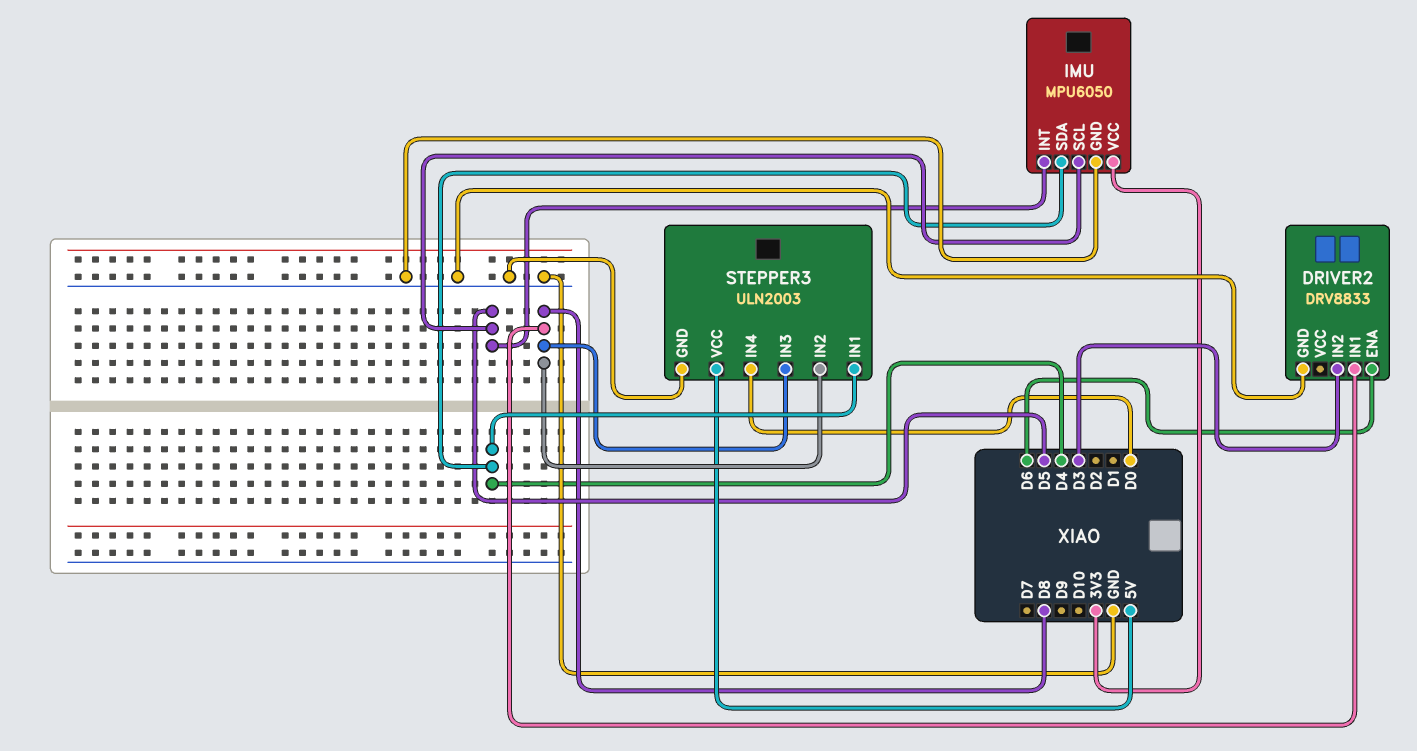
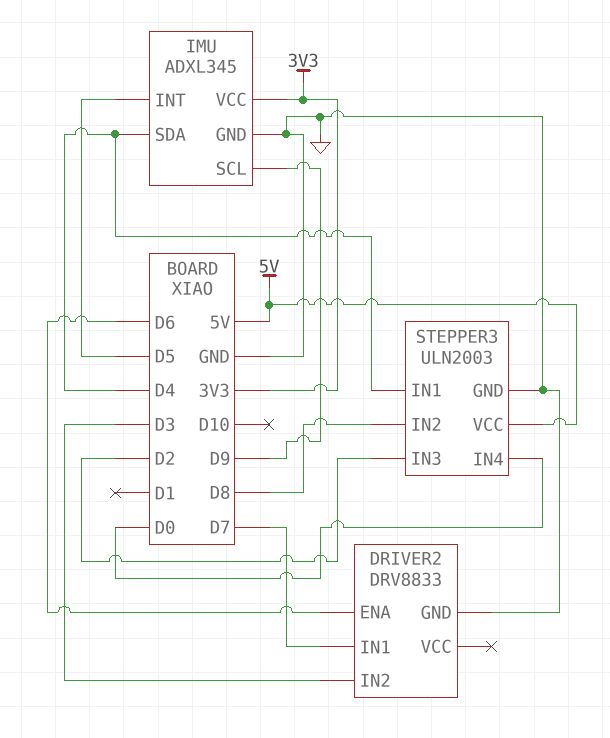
DRIVER2 pin IN1: D8 -> D7
IMU: MPU6050 -> ADXL345
IMU pin SCL: D5 -> D9
STEPPER3 pin IN3: D8 -> D2

